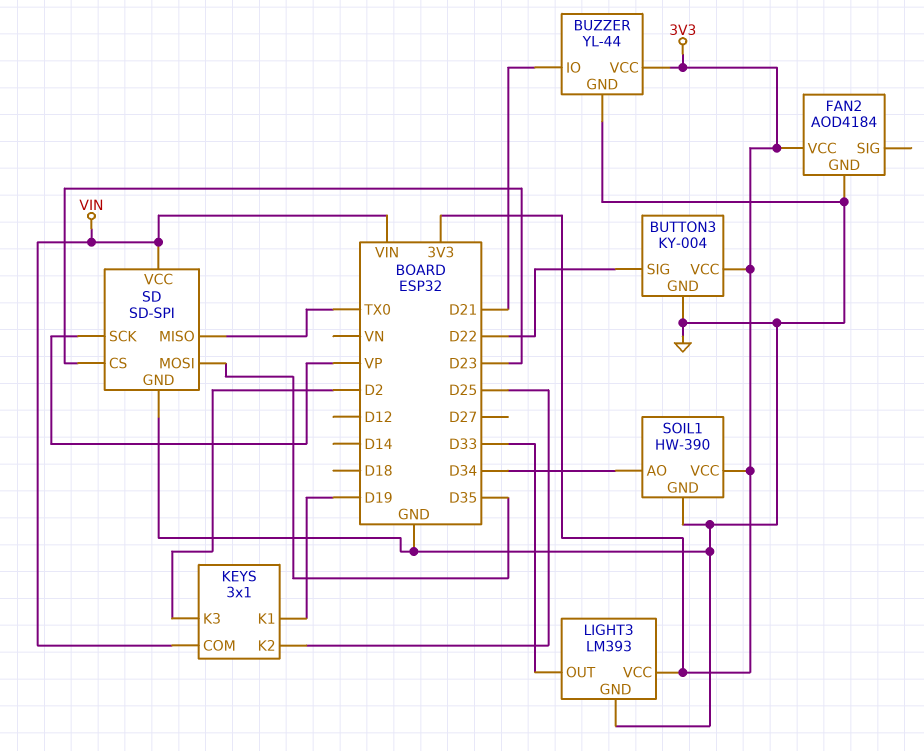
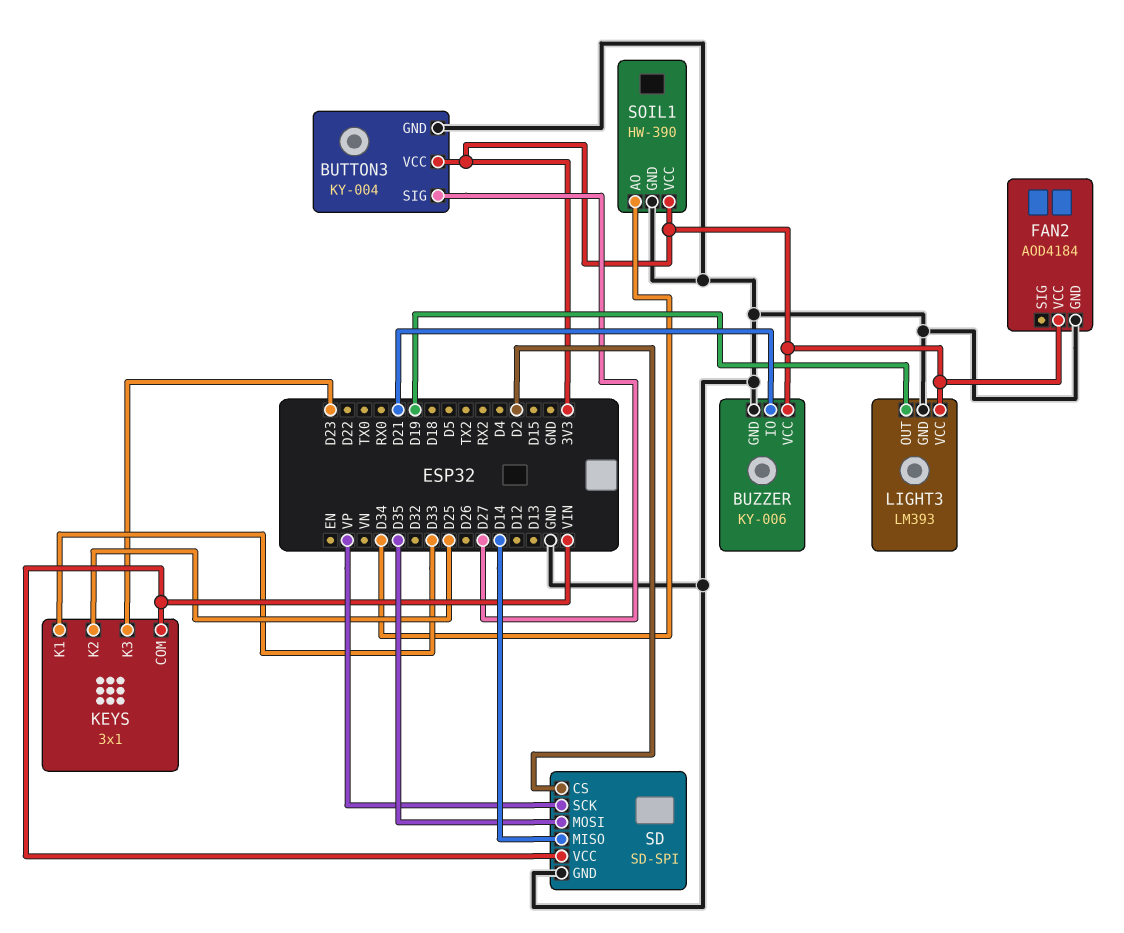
BUTTON3 pin SIG: D22 -> D27
BUZZER: YL-44 -> KY-006
KEYS pin K1: D19 -> D33
KEYS pin K3: D2 -> D23
LIGHT3 pin OUT: D33 -> D19
SD pin CS: D23 -> D2
SD pin MISO: TX0 -> D14

